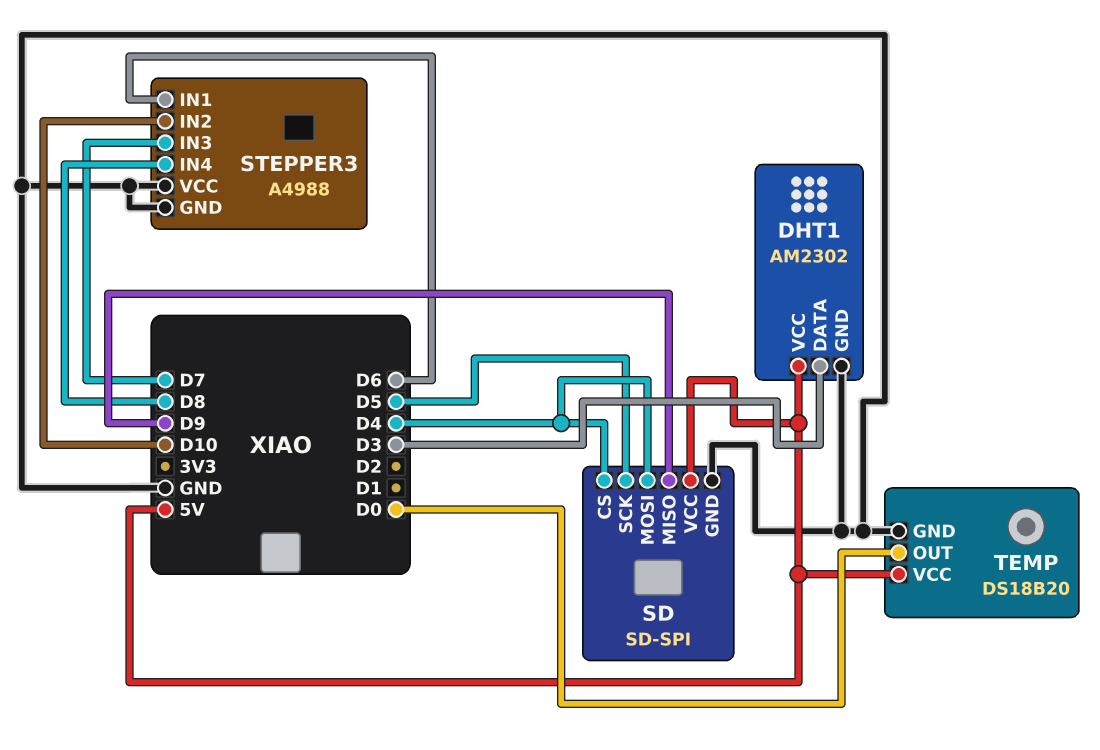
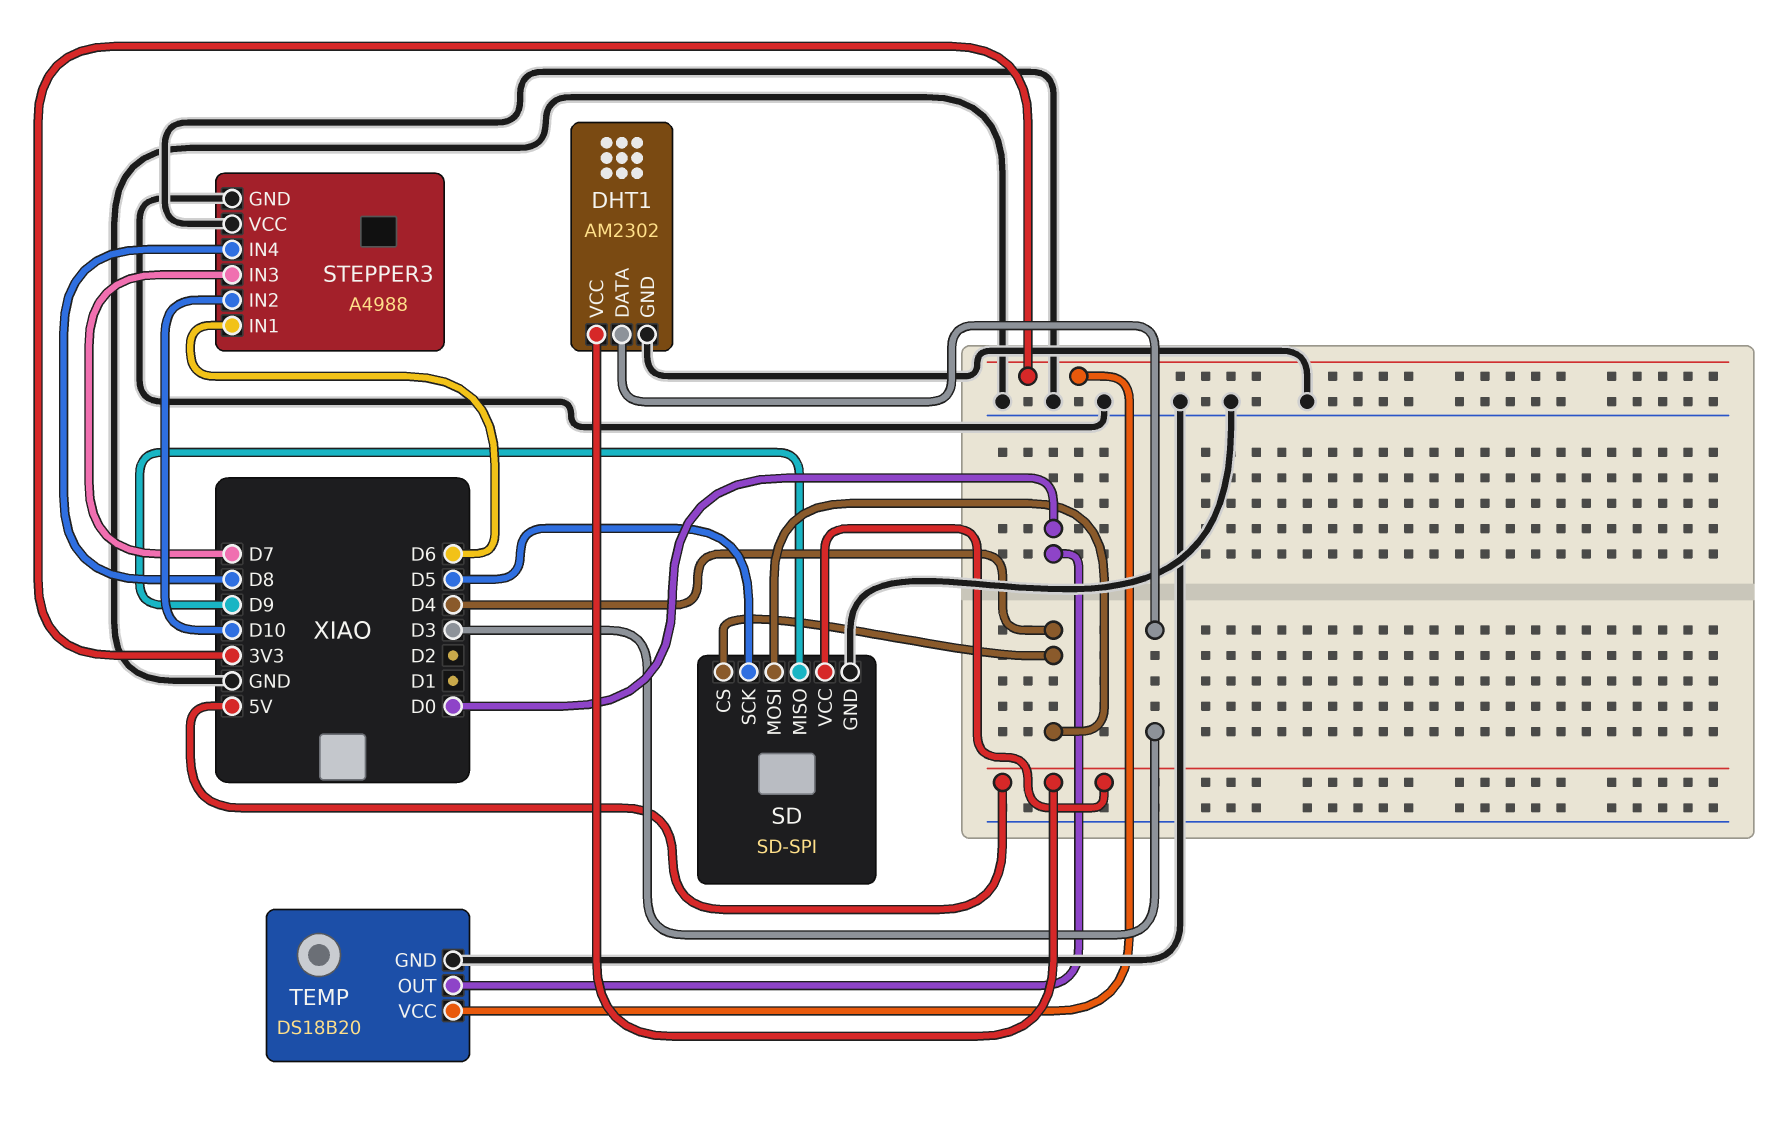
TEMP pin VCC: 5V -> 3V3

